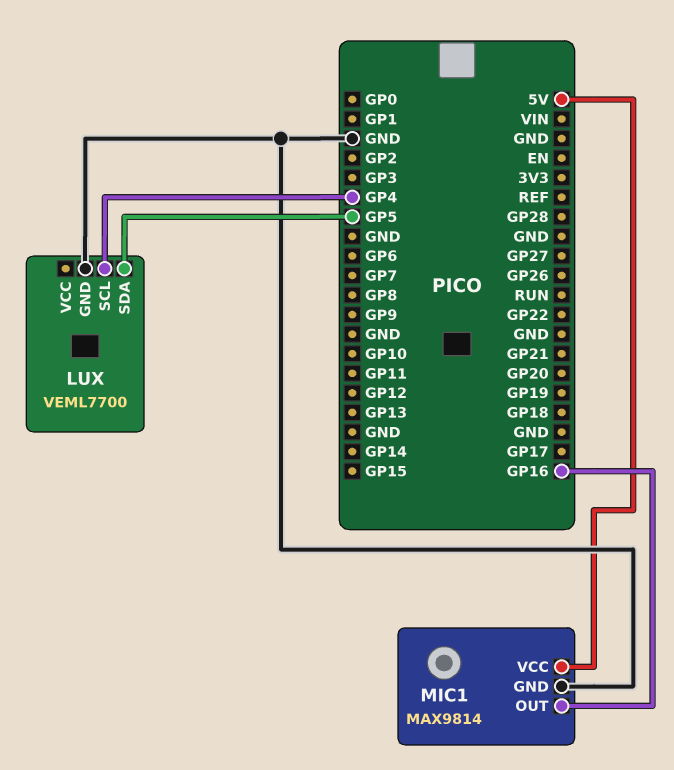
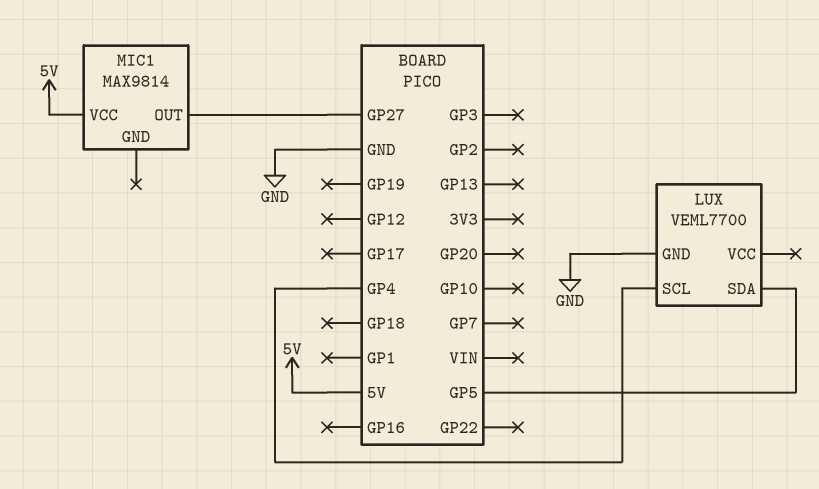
MIC1 pin GND: GND -> none
MIC1 pin OUT: GP16 -> GP27

